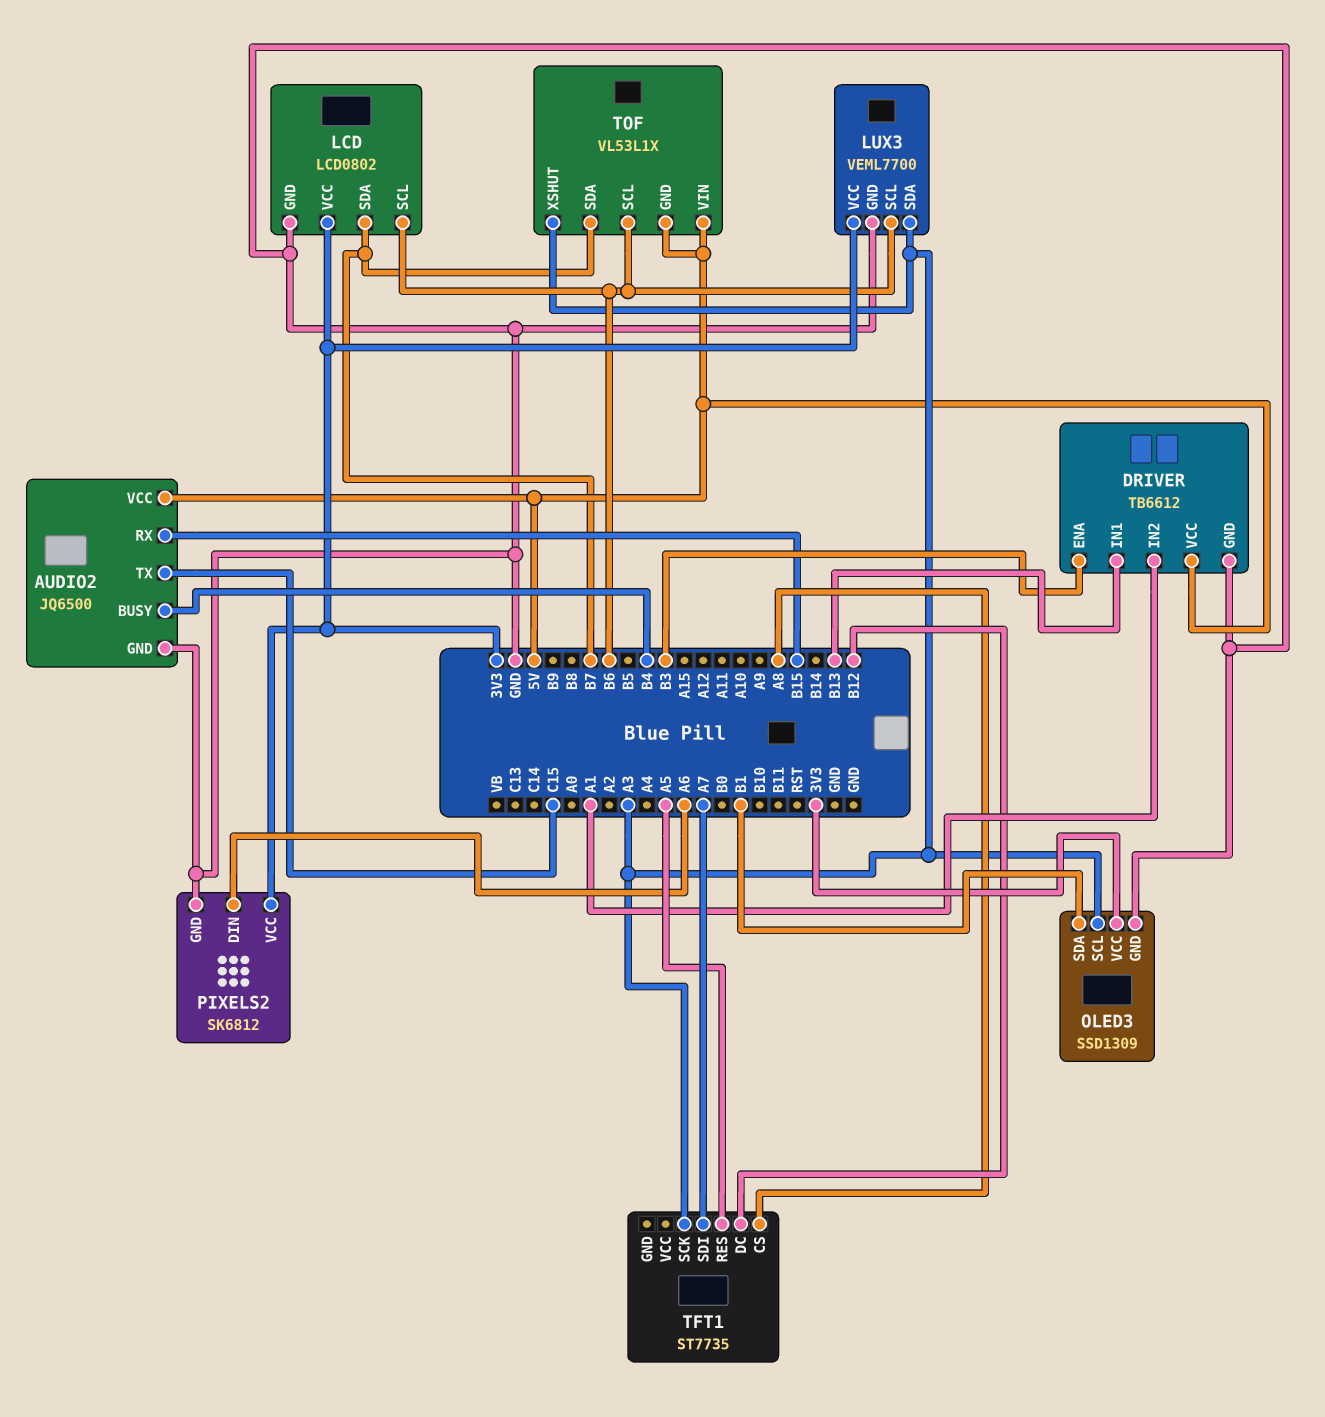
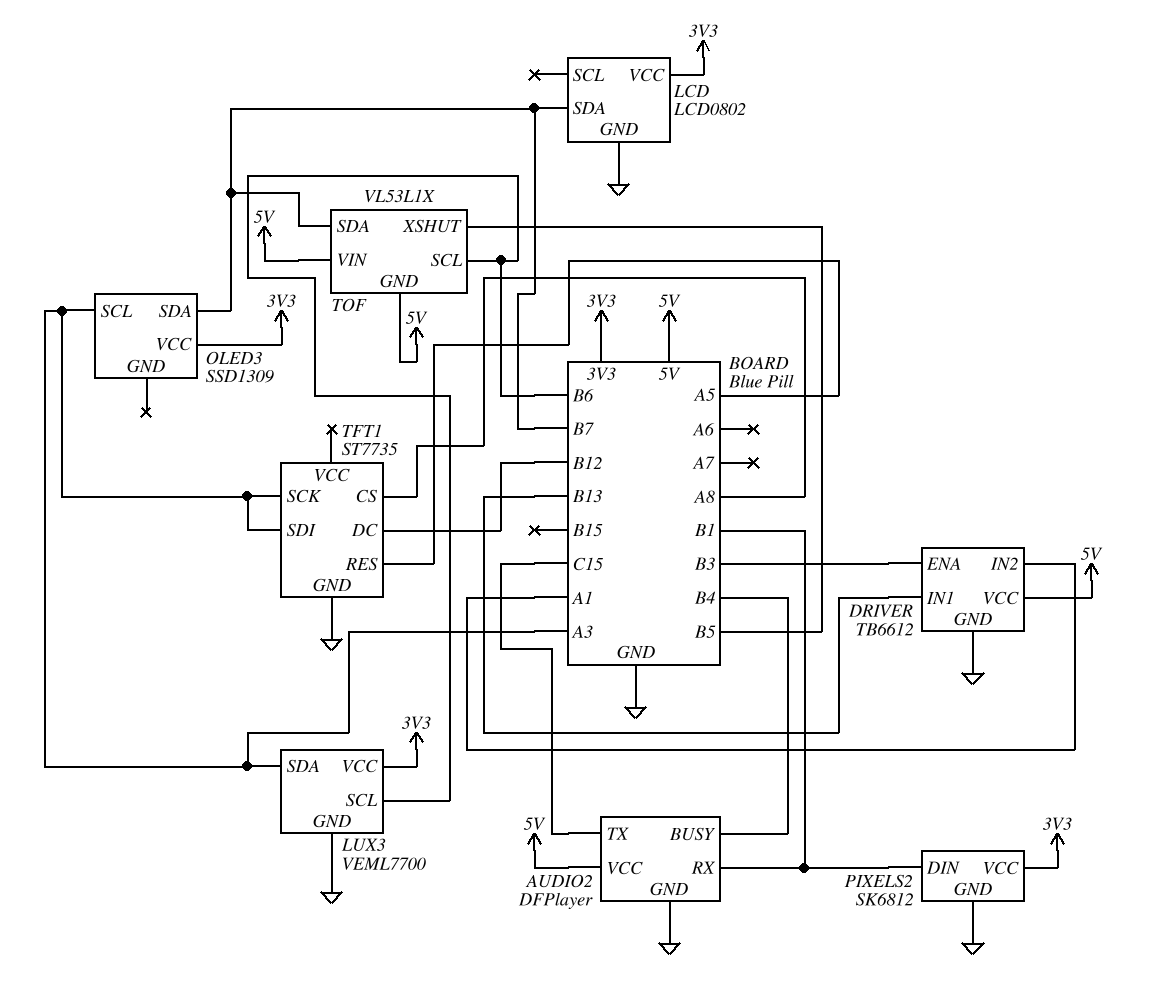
AUDIO2: JQ6500 -> DFPlayer
AUDIO2 pin RX: B15 -> B1
LCD pin SCL: B6 -> none
OLED3 pin GND: GND -> none
OLED3 pin SDA: B1 -> B7
PIXELS2 pin DIN: A6 -> B1
TFT1 pin GND: none -> GND
TFT1 pin SDI: A7 -> A3
TOF pin XSHUT: A3 -> B5

